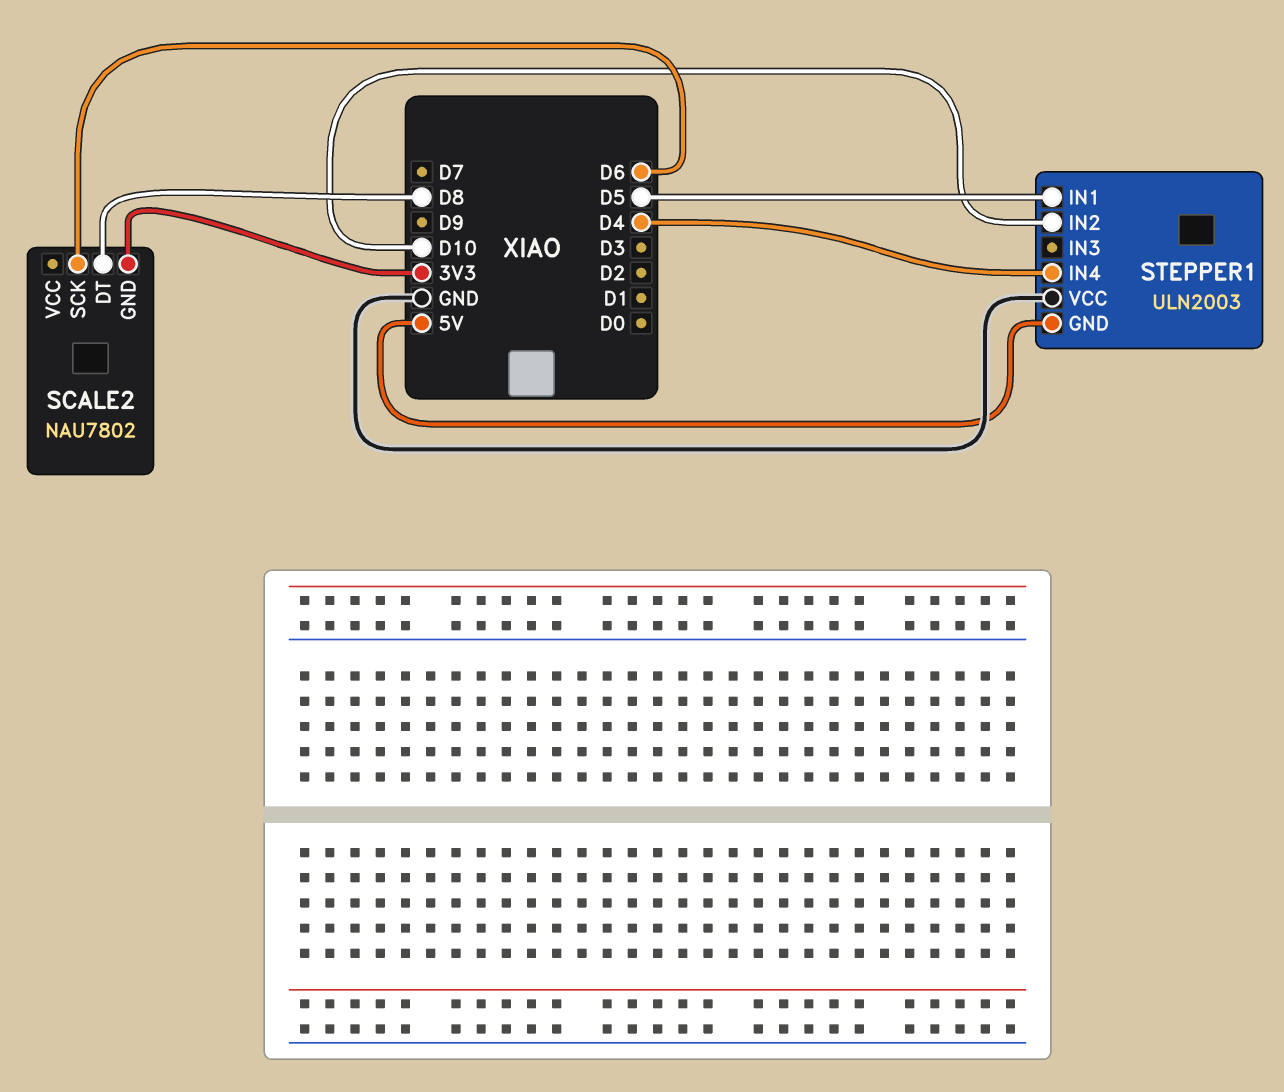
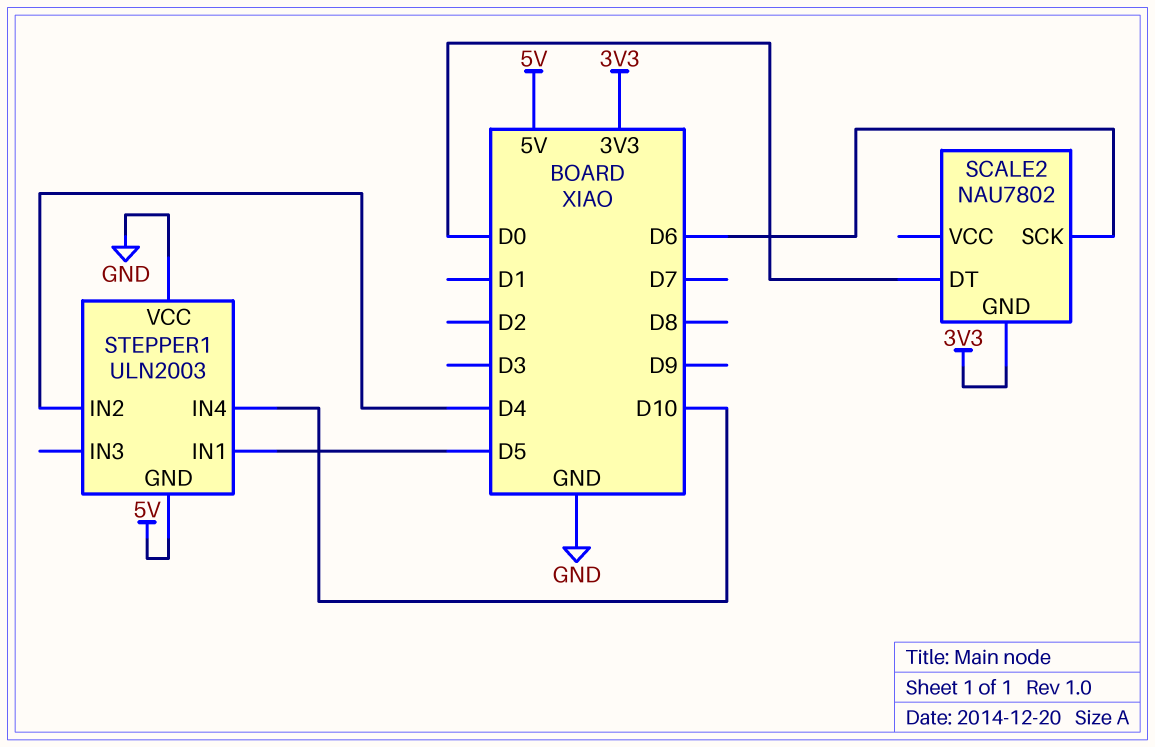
SCALE2 pin DT: D8 -> D0
STEPPER1 pin IN2: D10 -> D4
STEPPER1 pin IN4: D4 -> D10

